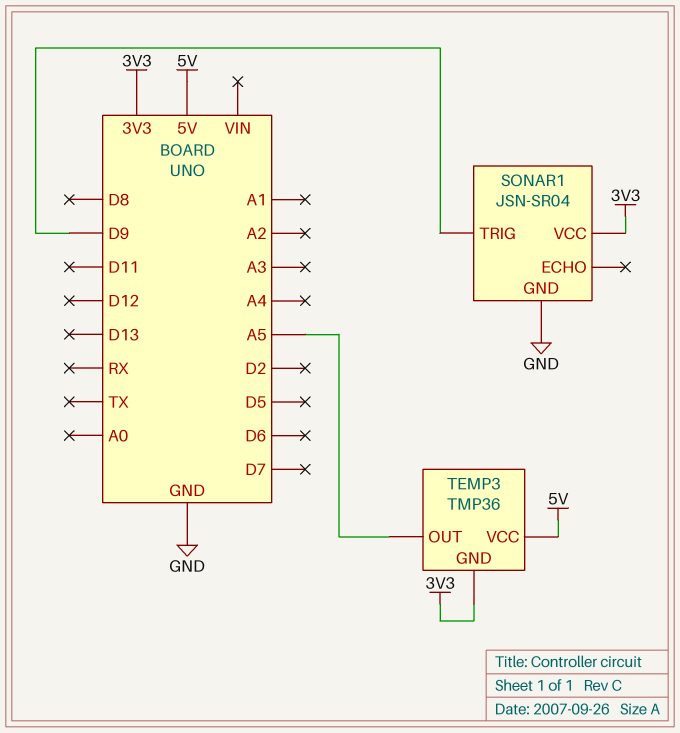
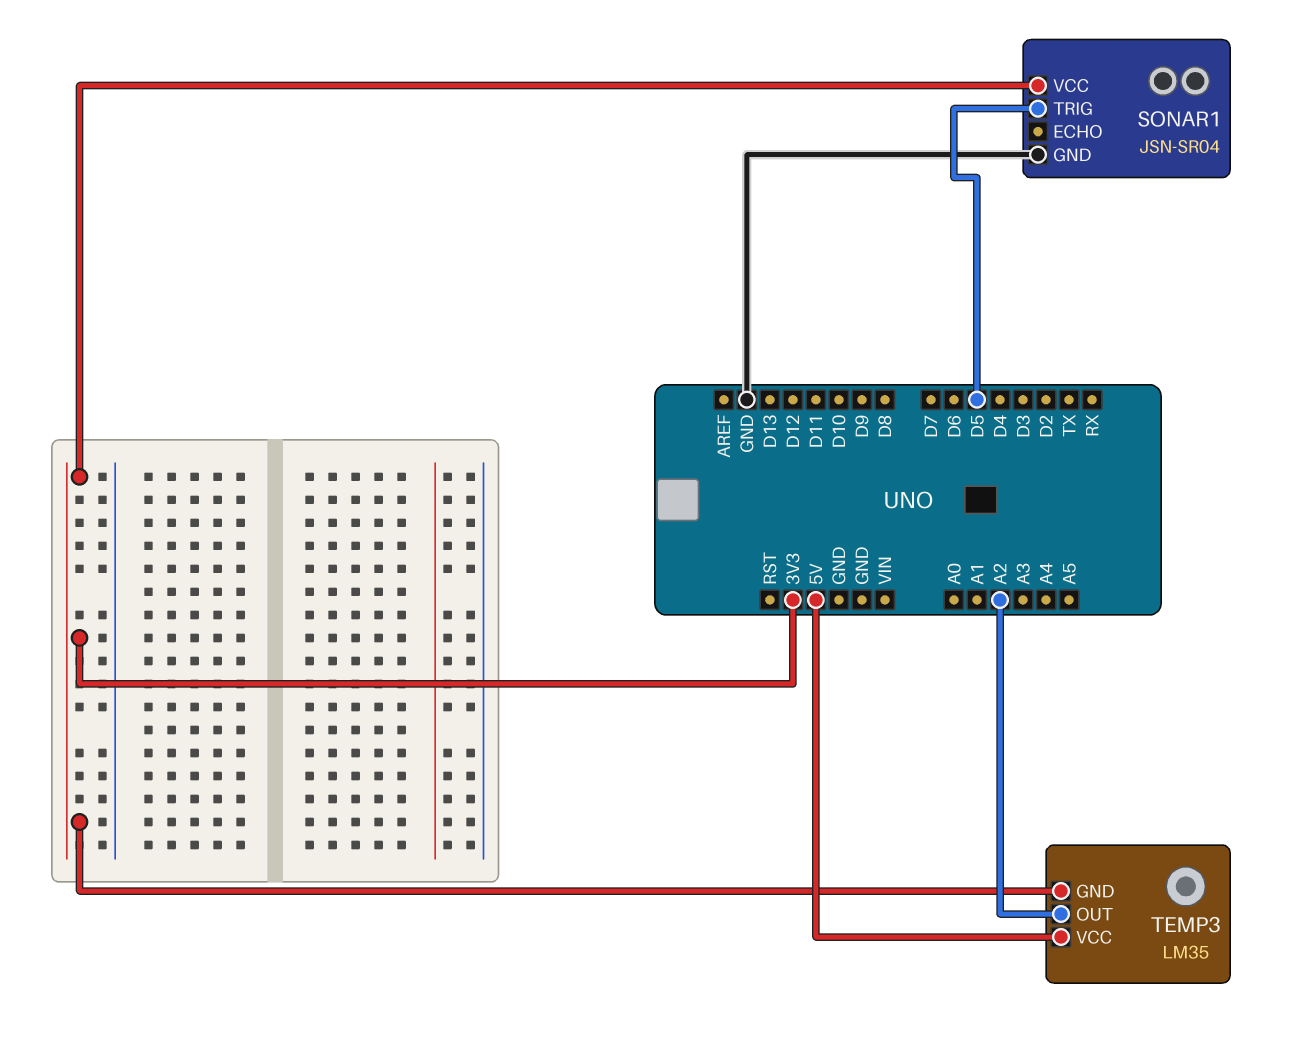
SONAR1 pin TRIG: D9 -> D5
TEMP3: TMP36 -> LM35
TEMP3 pin OUT: A5 -> A2

